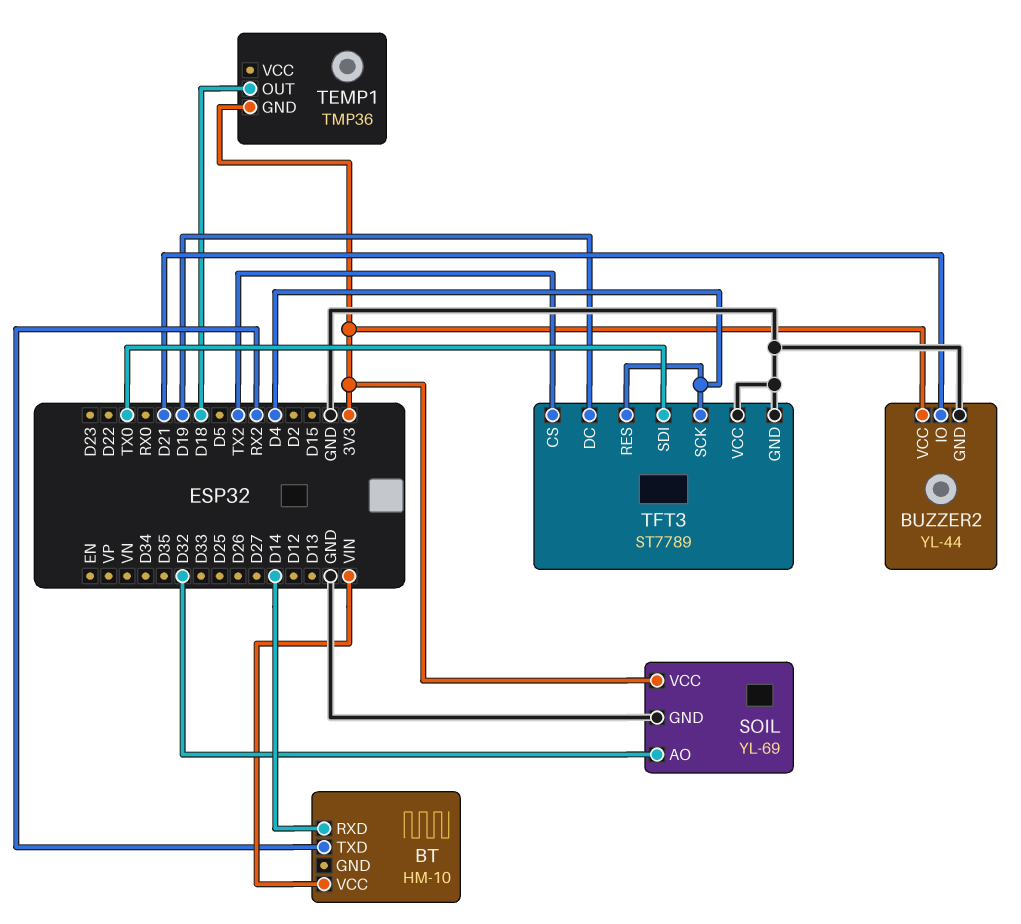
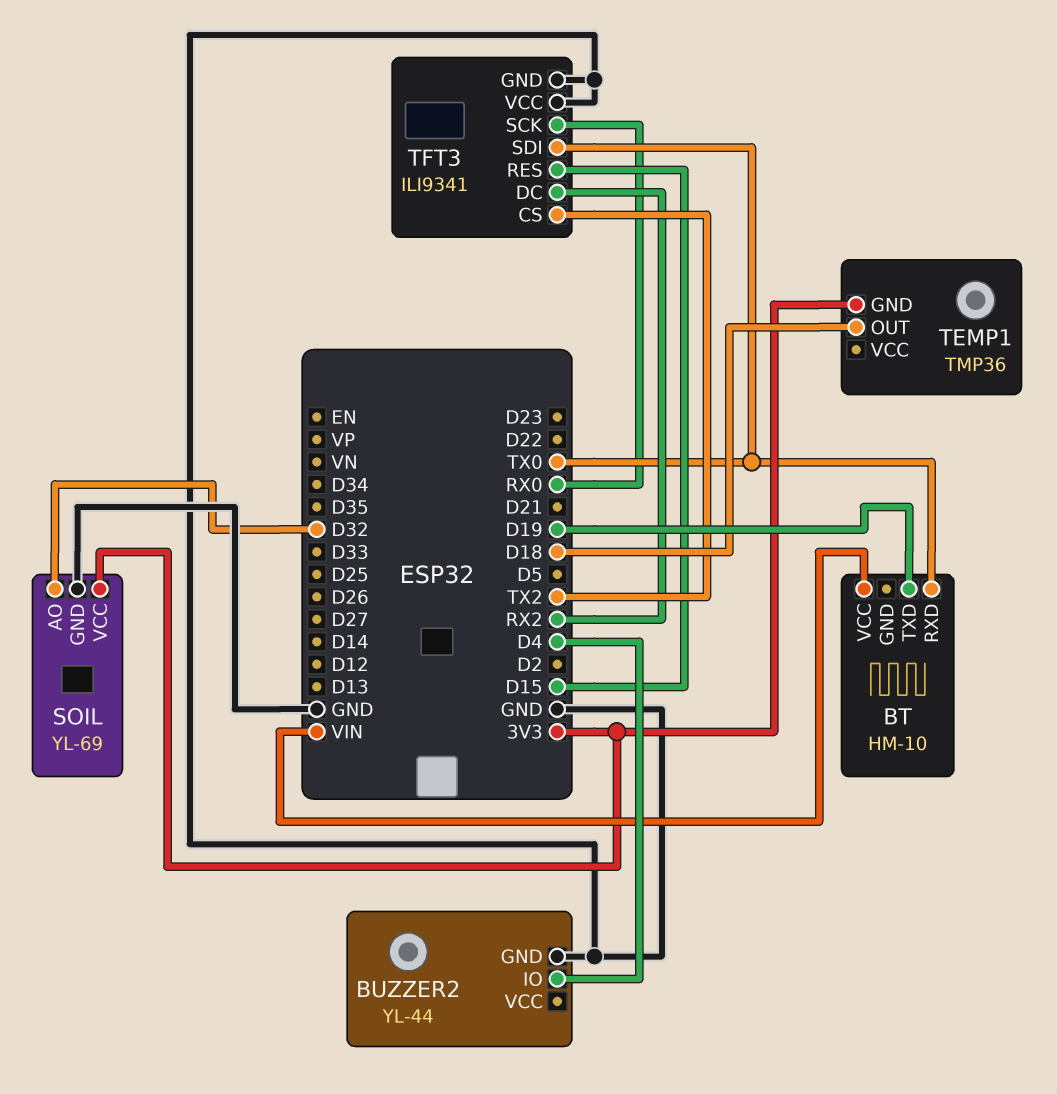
BT pin RXD: D14 -> TX0
BT pin TXD: RX2 -> D19
BUZZER2 pin IO: D21 -> D4
BUZZER2 pin VCC: 3V3 -> none
TFT3: ST7789 -> ILI9341
TFT3 pin DC: D19 -> RX2
TFT3 pin RES: D4 -> D15
TFT3 pin SCK: D4 -> RX0

